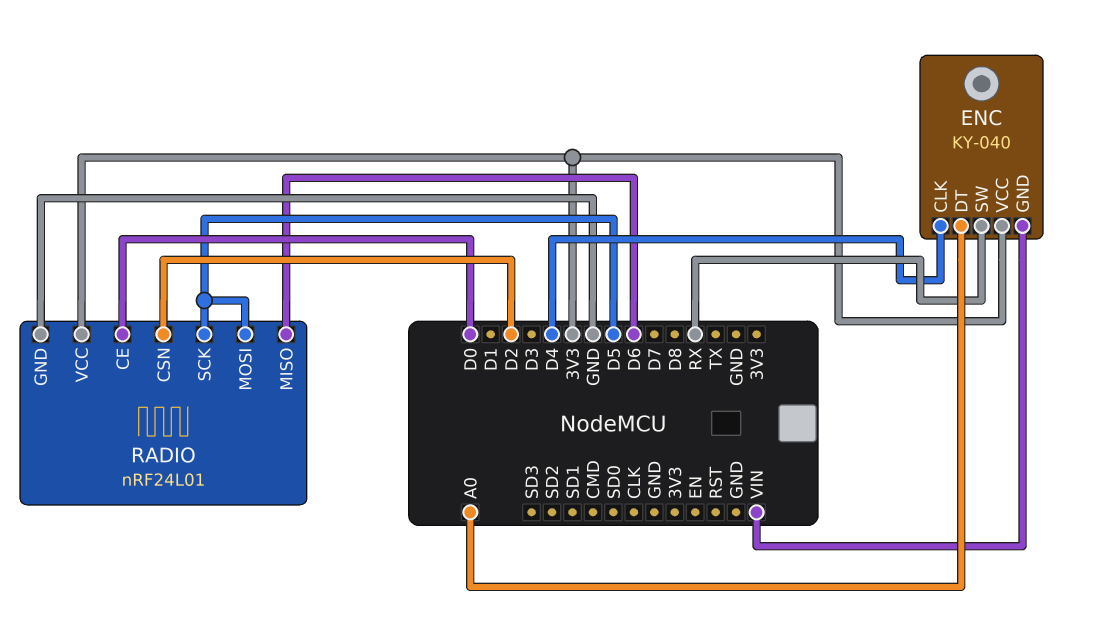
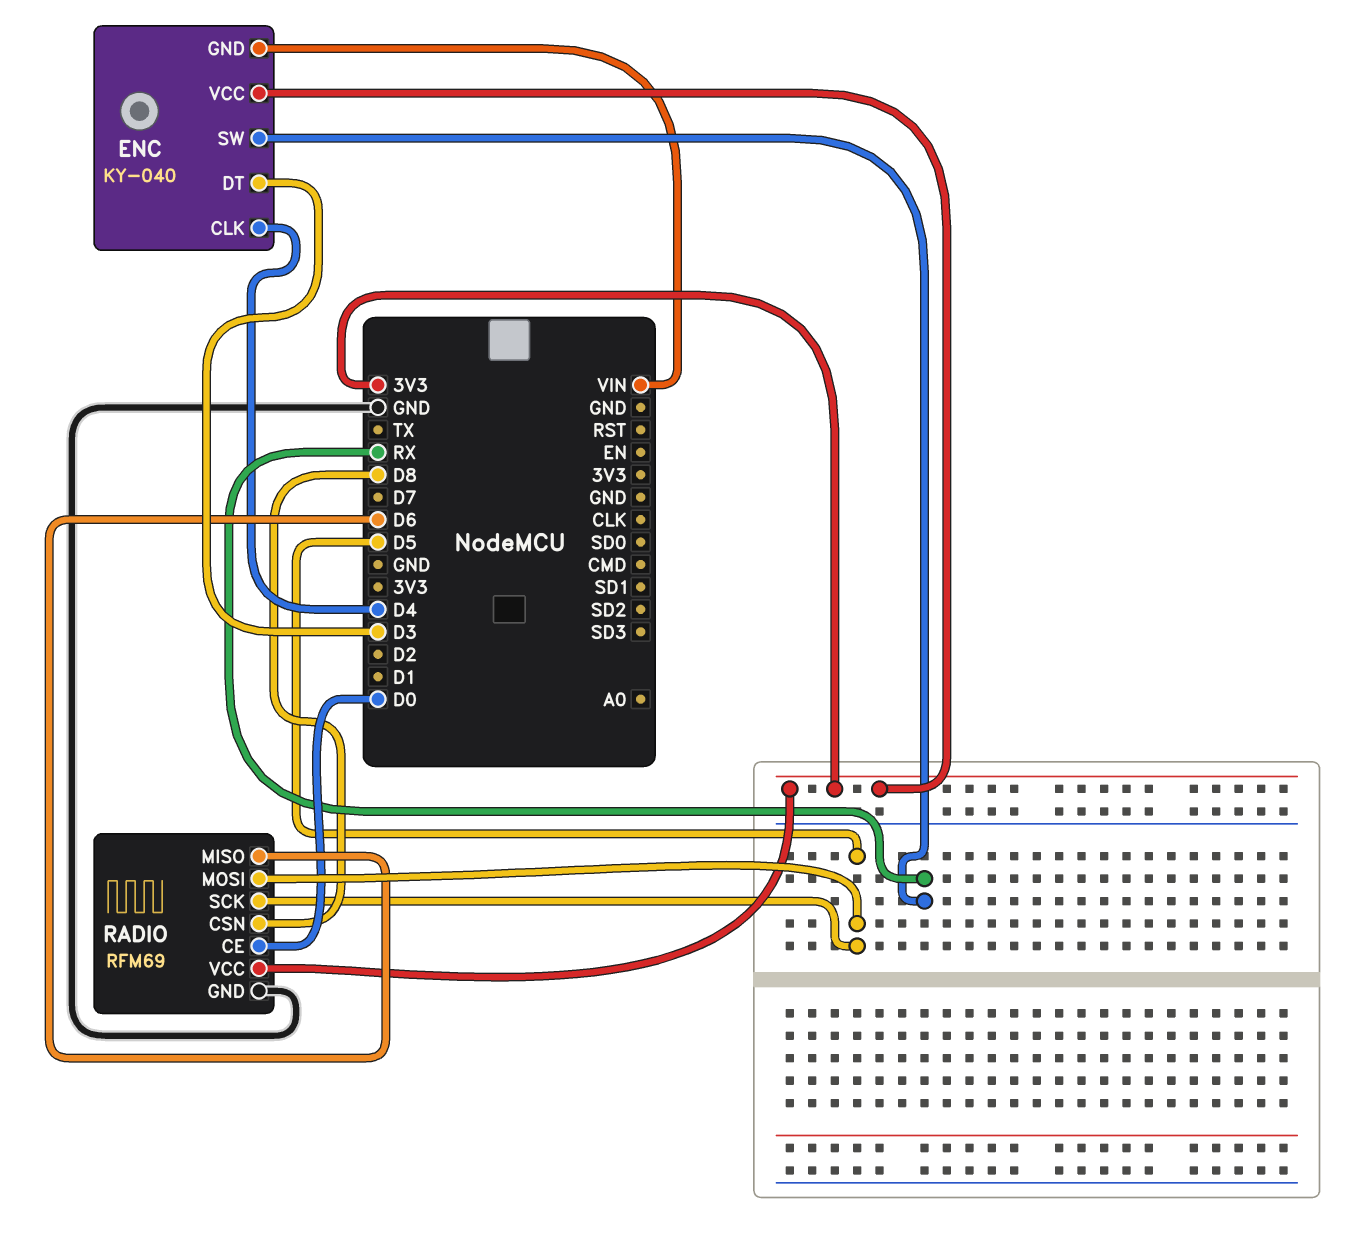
ENC pin DT: A0 -> D3
RADIO: nRF24L01 -> RFM69
RADIO pin CSN: D2 -> D8

